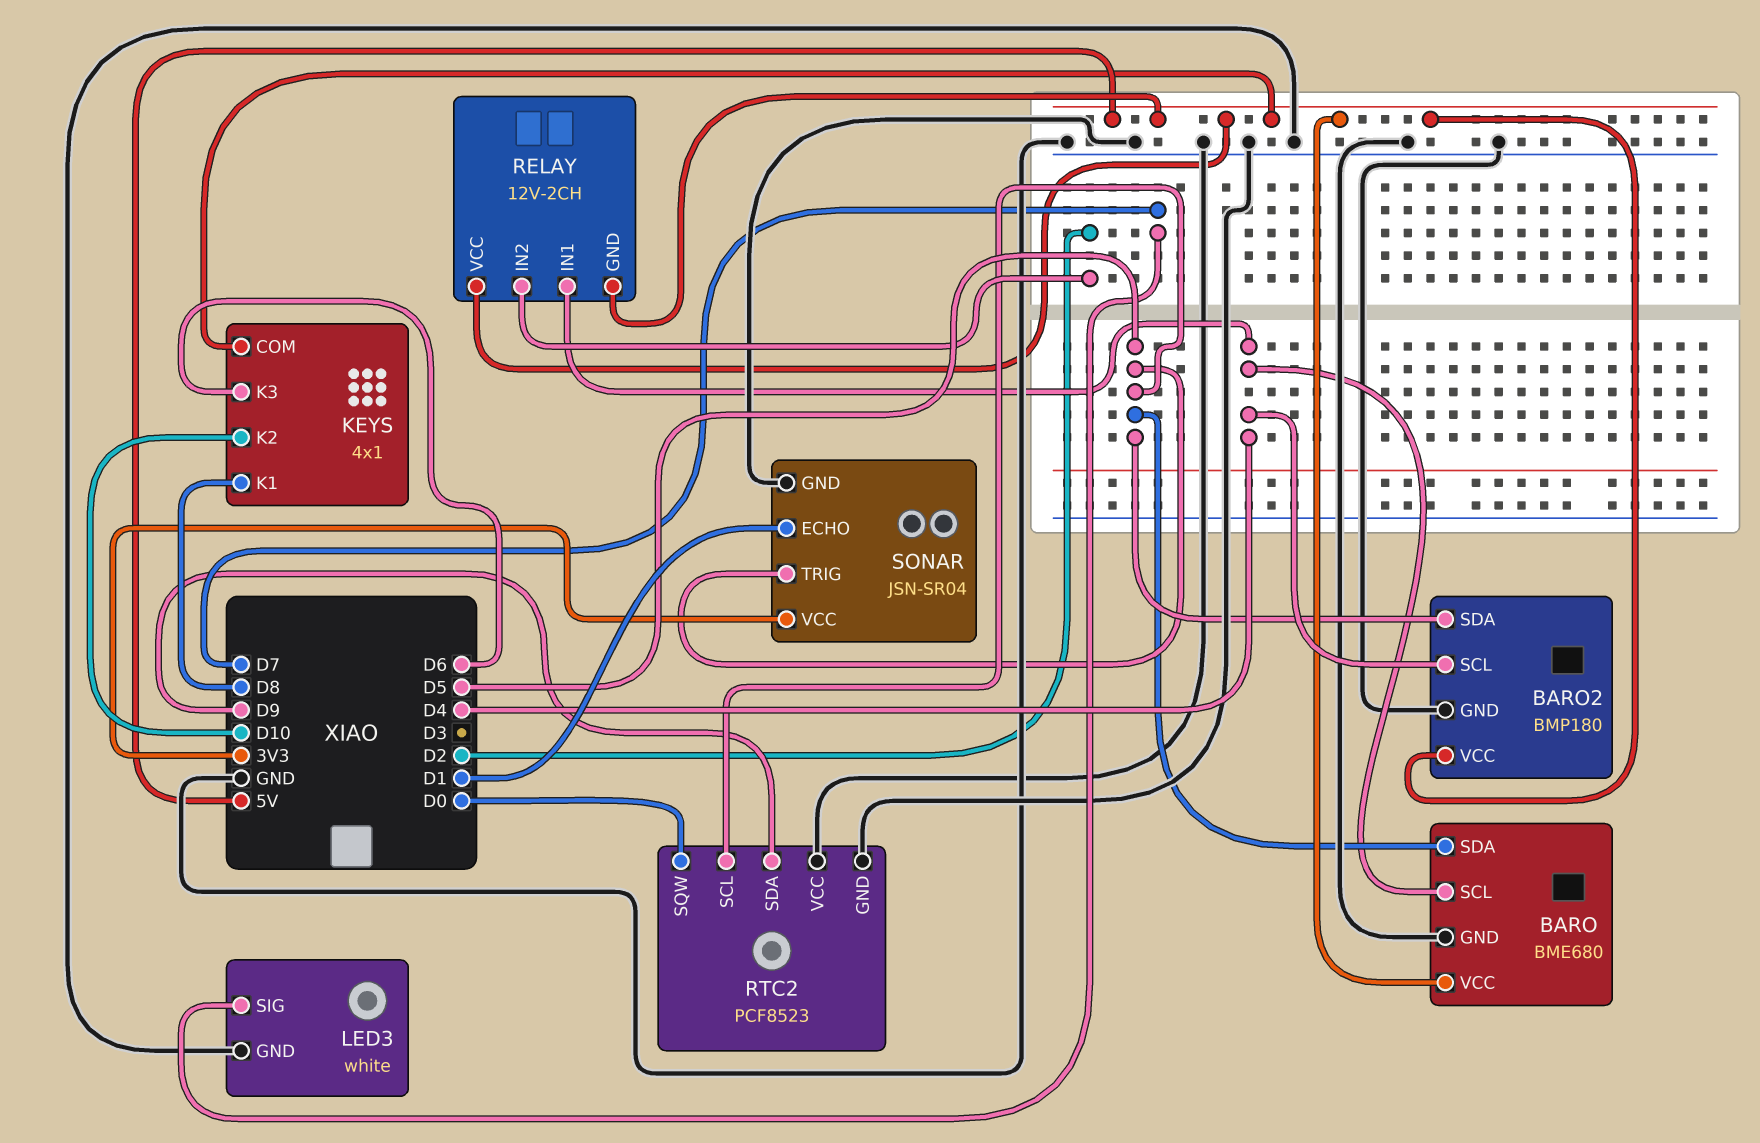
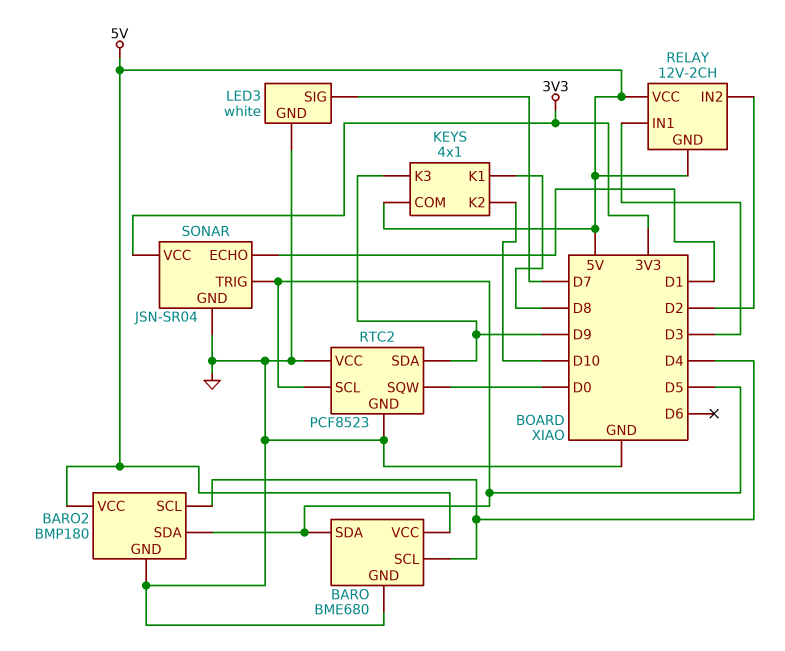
KEYS pin K3: D6 -> D9
RELAY pin IN1: D4 -> D3

